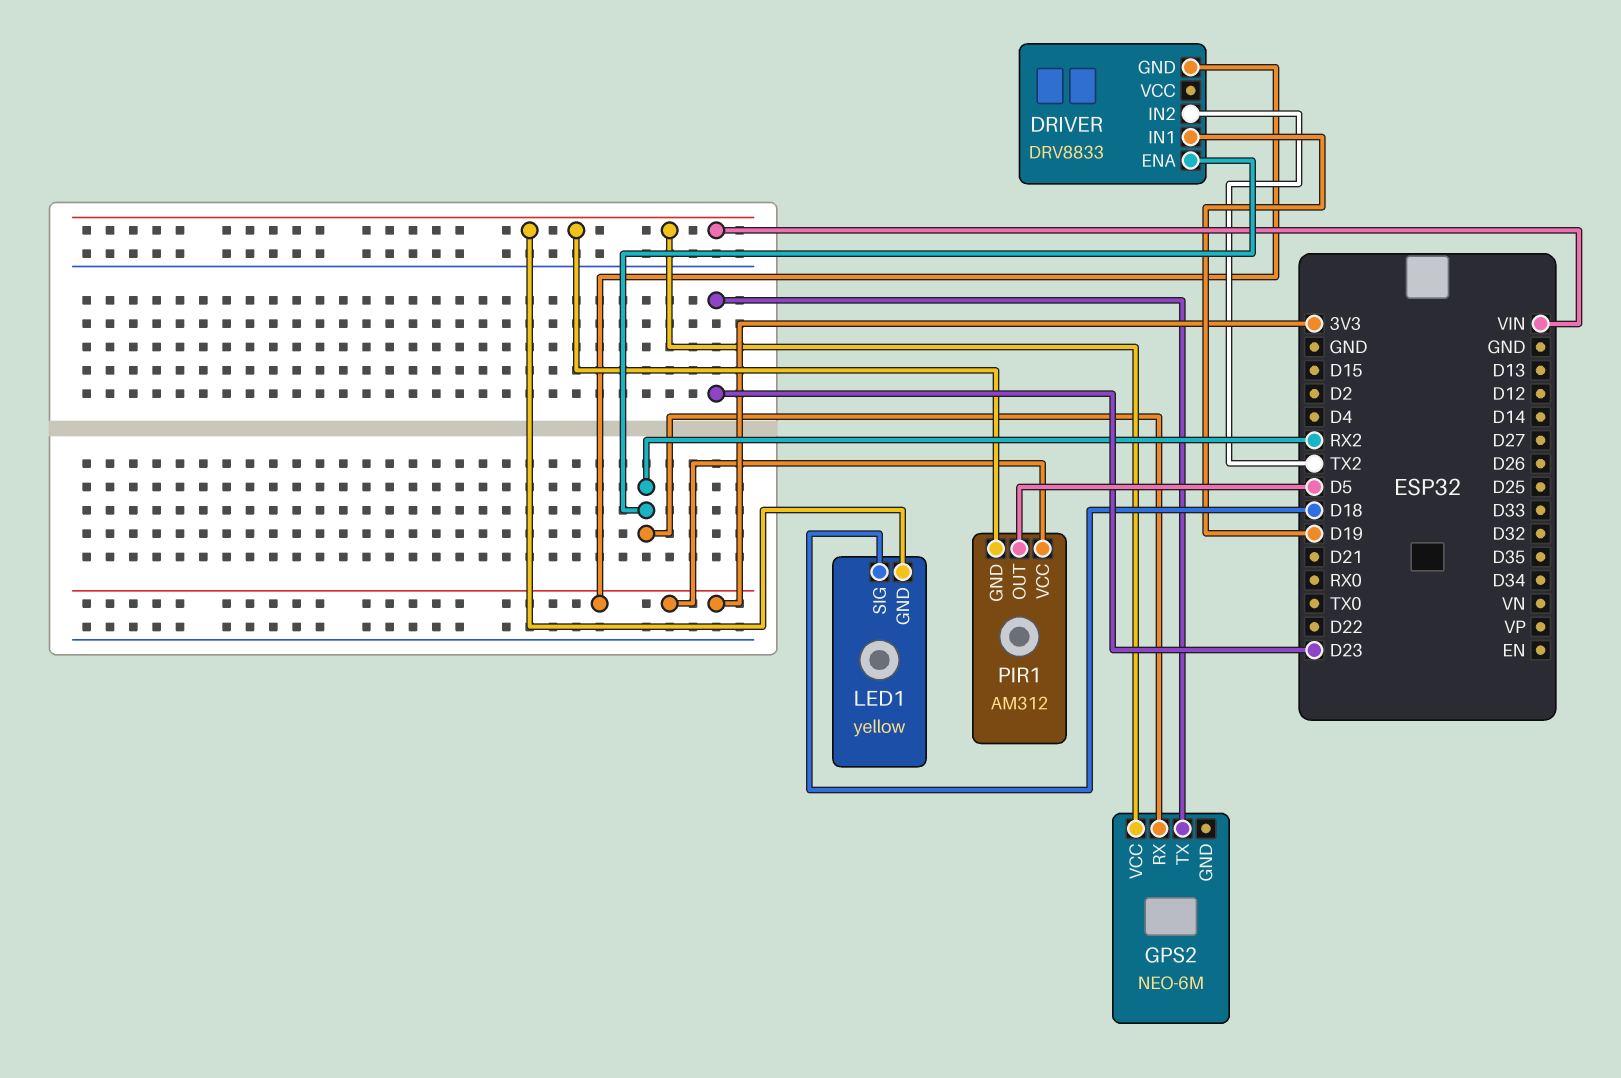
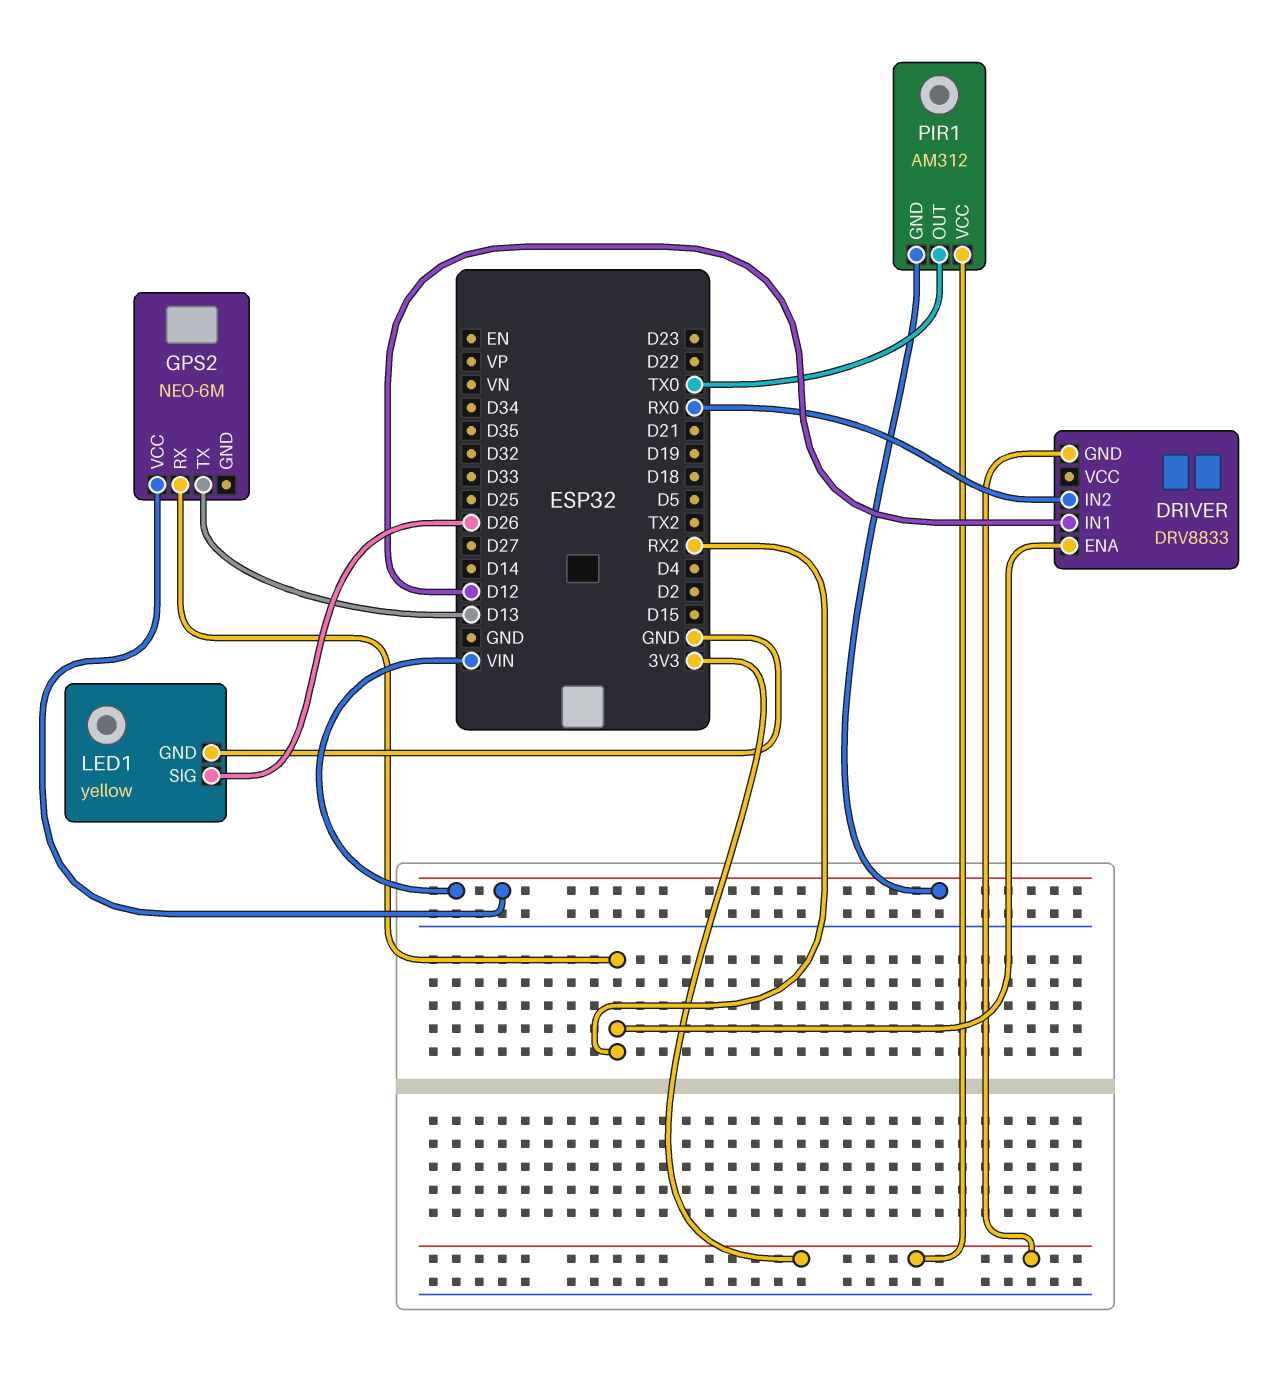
DRIVER pin IN1: D19 -> D12
DRIVER pin IN2: TX2 -> RX0
GPS2 pin TX: D23 -> D13
LED1 pin GND: VIN -> GND
LED1 pin SIG: D18 -> D26
PIR1 pin OUT: D5 -> TX0

